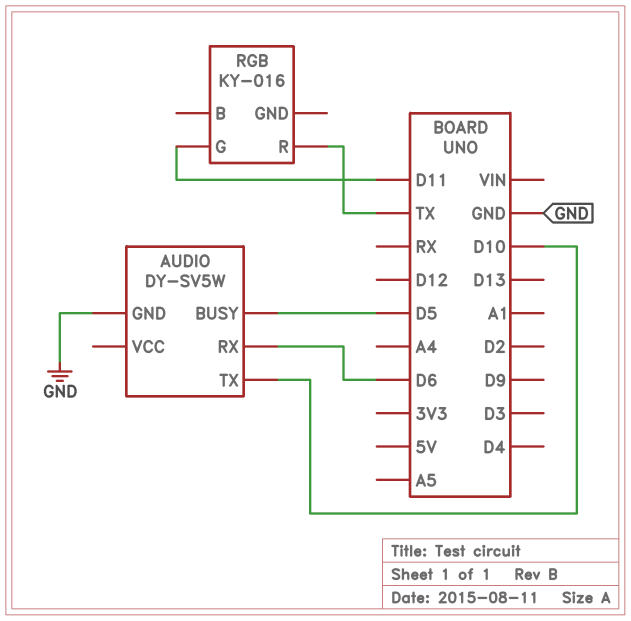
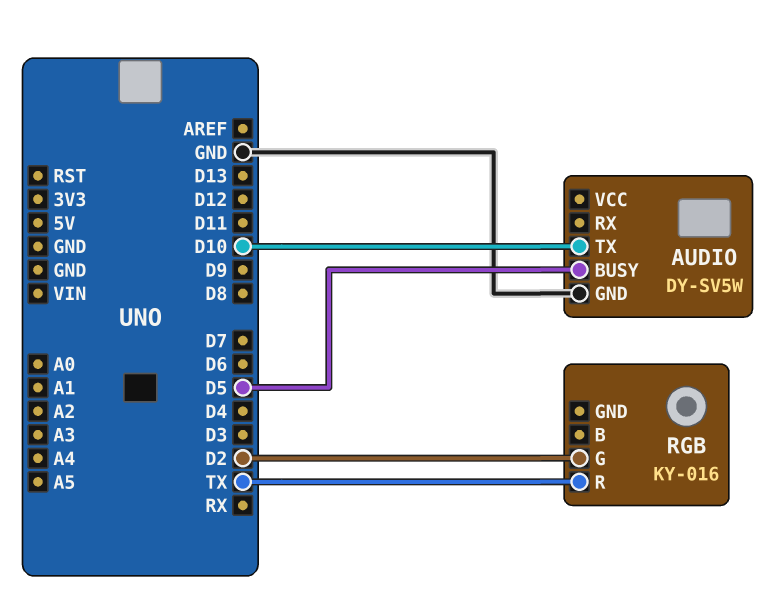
AUDIO pin RX: D6 -> none
RGB pin G: D11 -> D2

